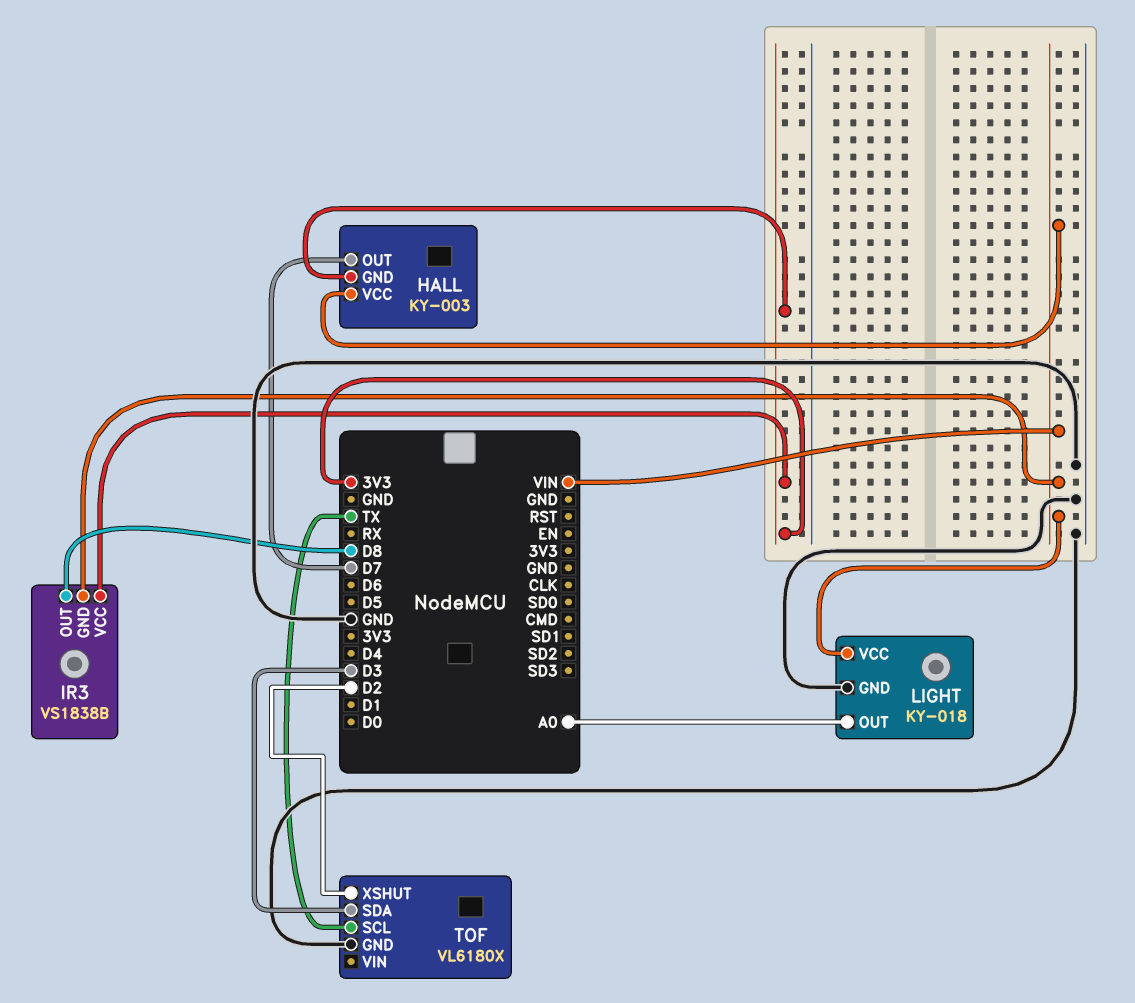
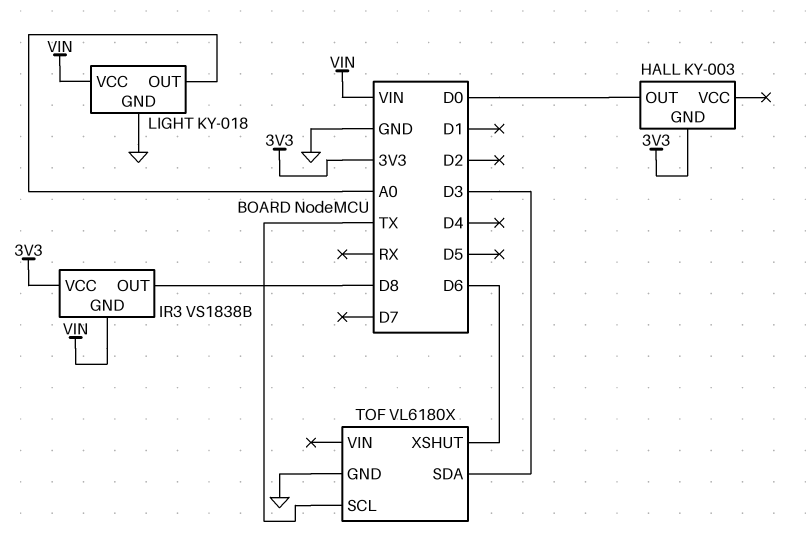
HALL pin OUT: D7 -> D0
HALL pin VCC: VIN -> none
TOF pin XSHUT: D2 -> D6

